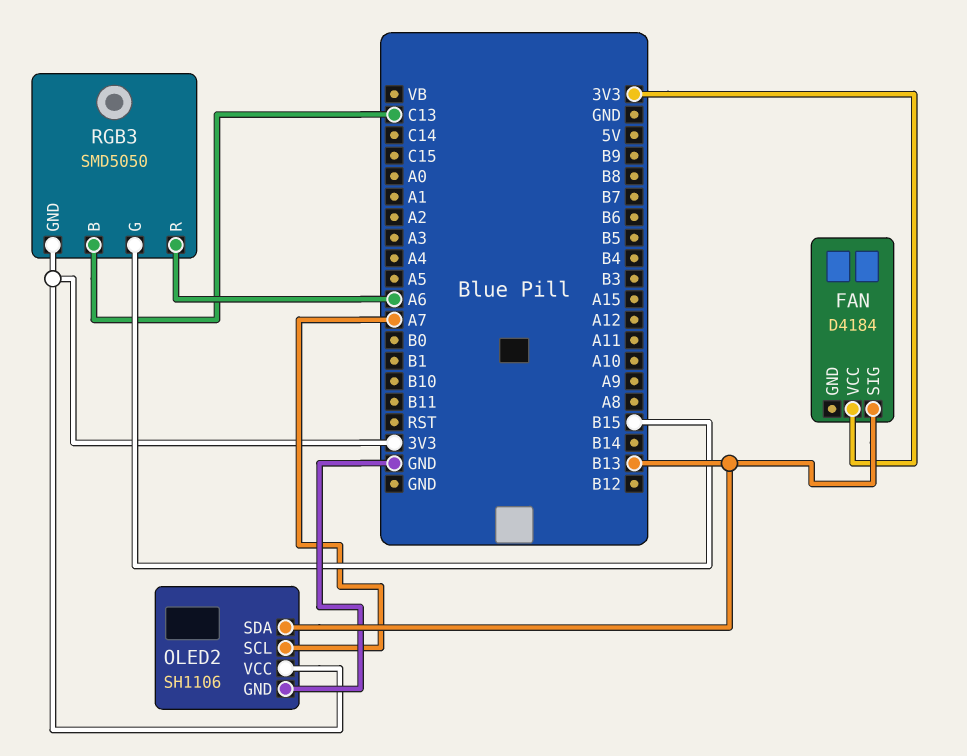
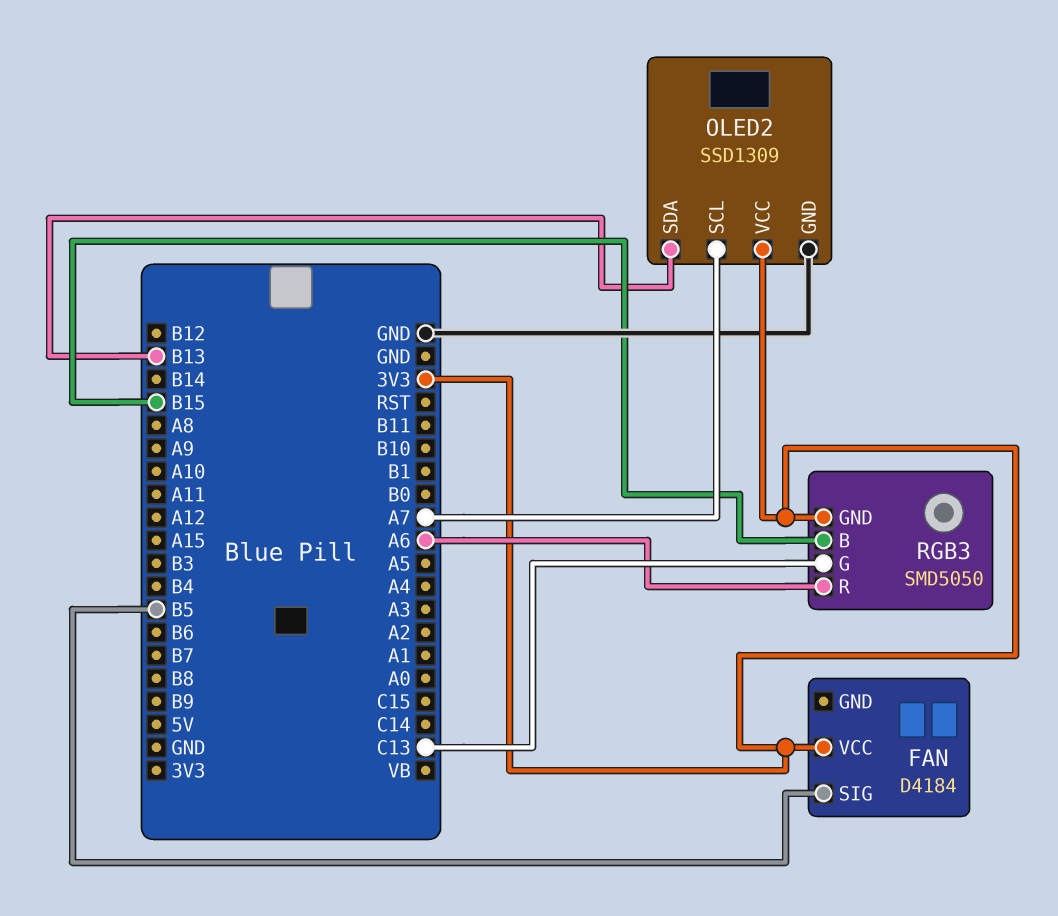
FAN pin SIG: B13 -> B5
OLED2: SH1106 -> SSD1309
RGB3 pin B: C13 -> B15
RGB3 pin G: B15 -> C13

